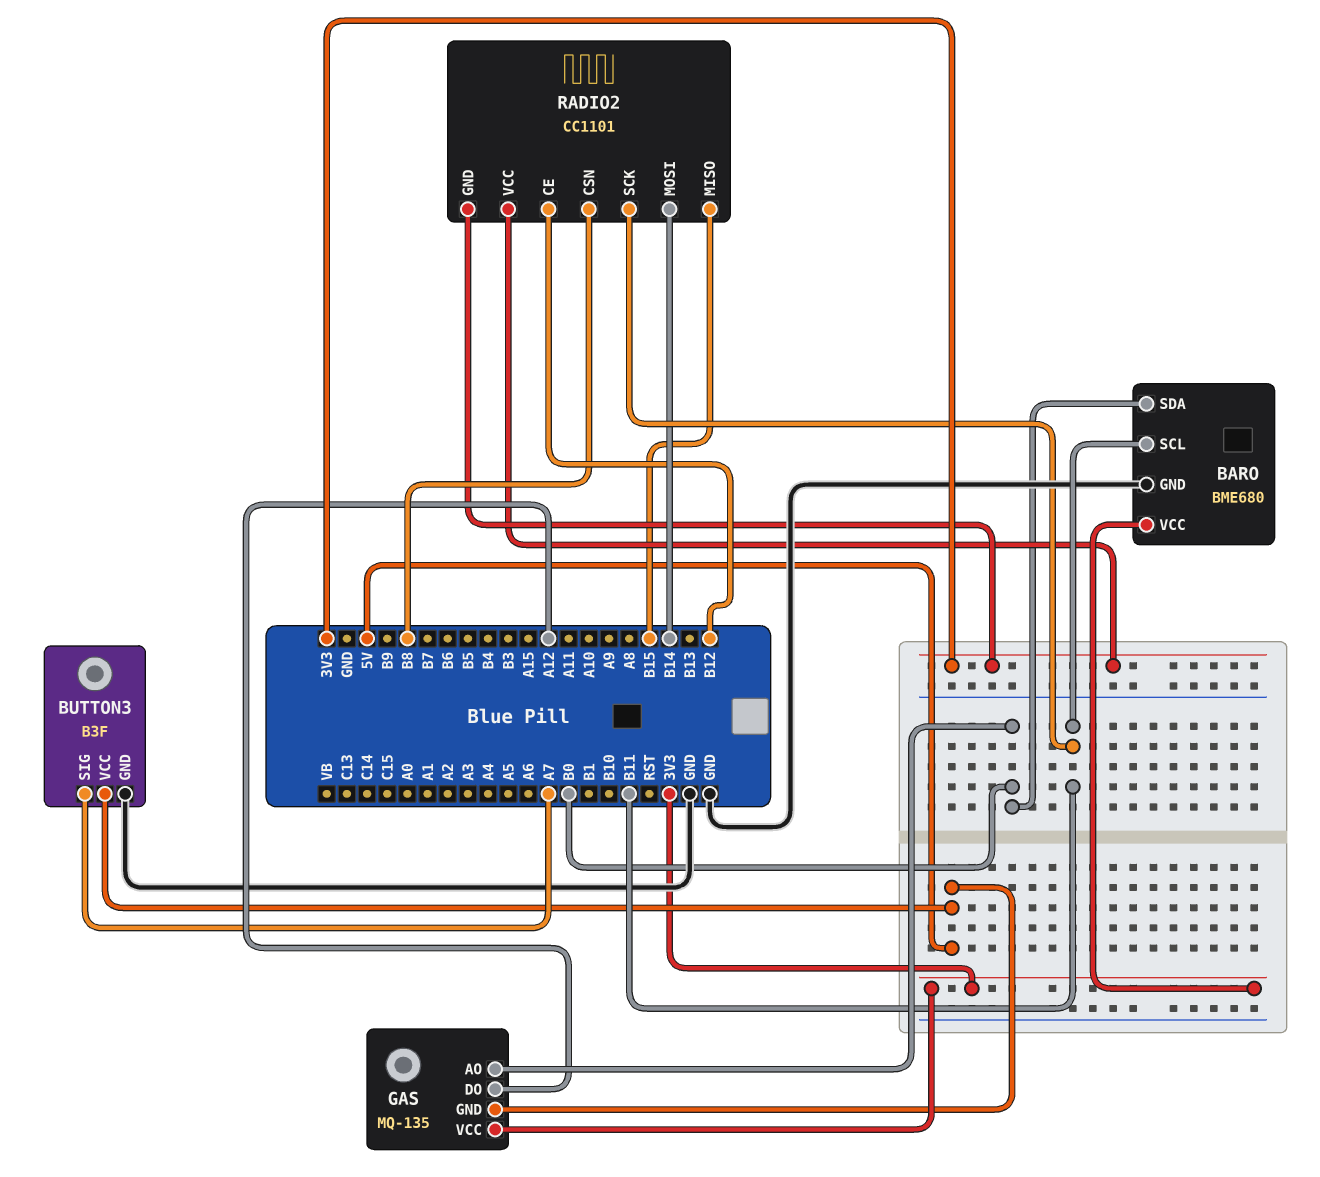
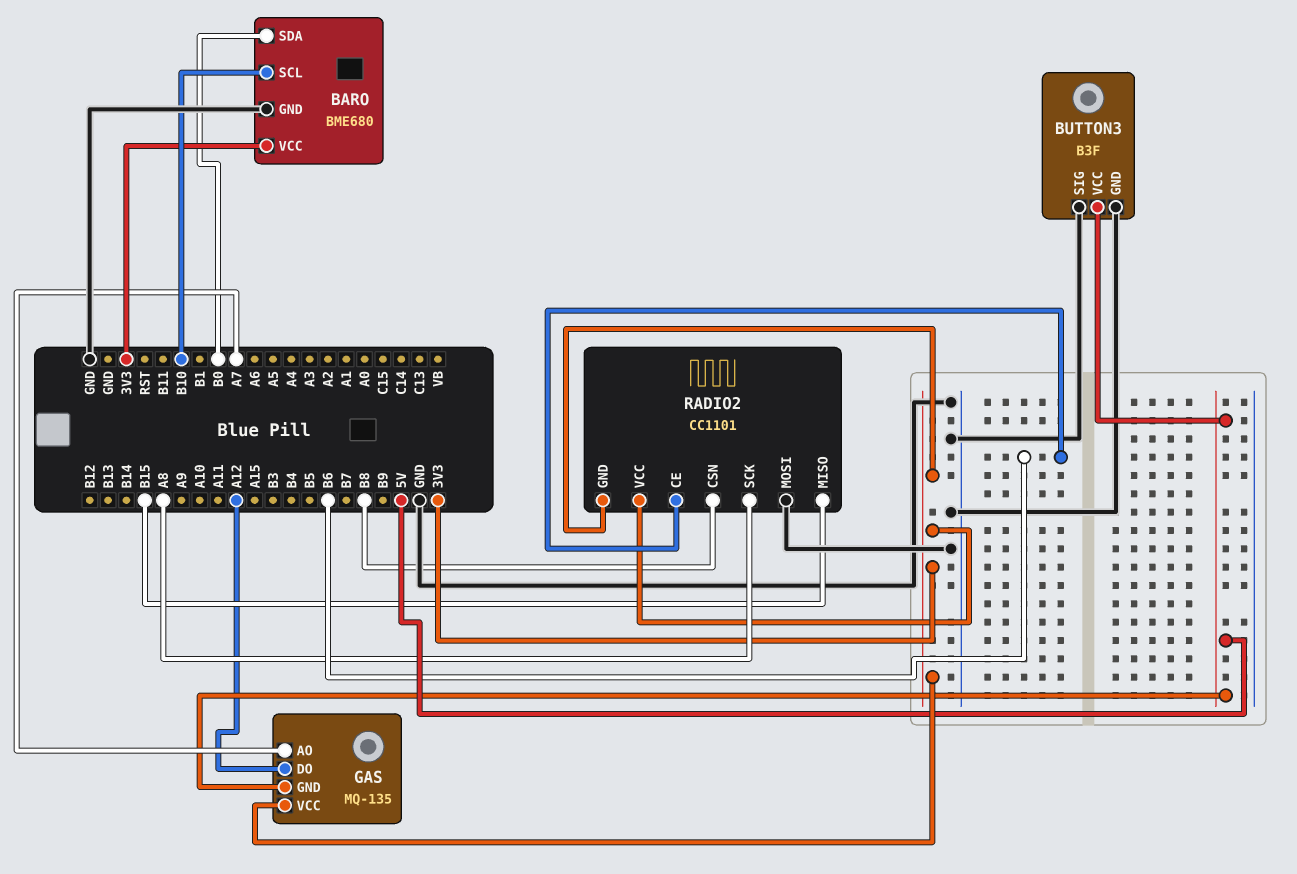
BARO pin SCL: B11 -> B10
BUTTON3 pin SIG: A7 -> GND
GAS pin AO: B0 -> A7
RADIO2 pin CE: B12 -> B6
RADIO2 pin MOSI: B14 -> GND
RADIO2 pin SCK: B11 -> A8

